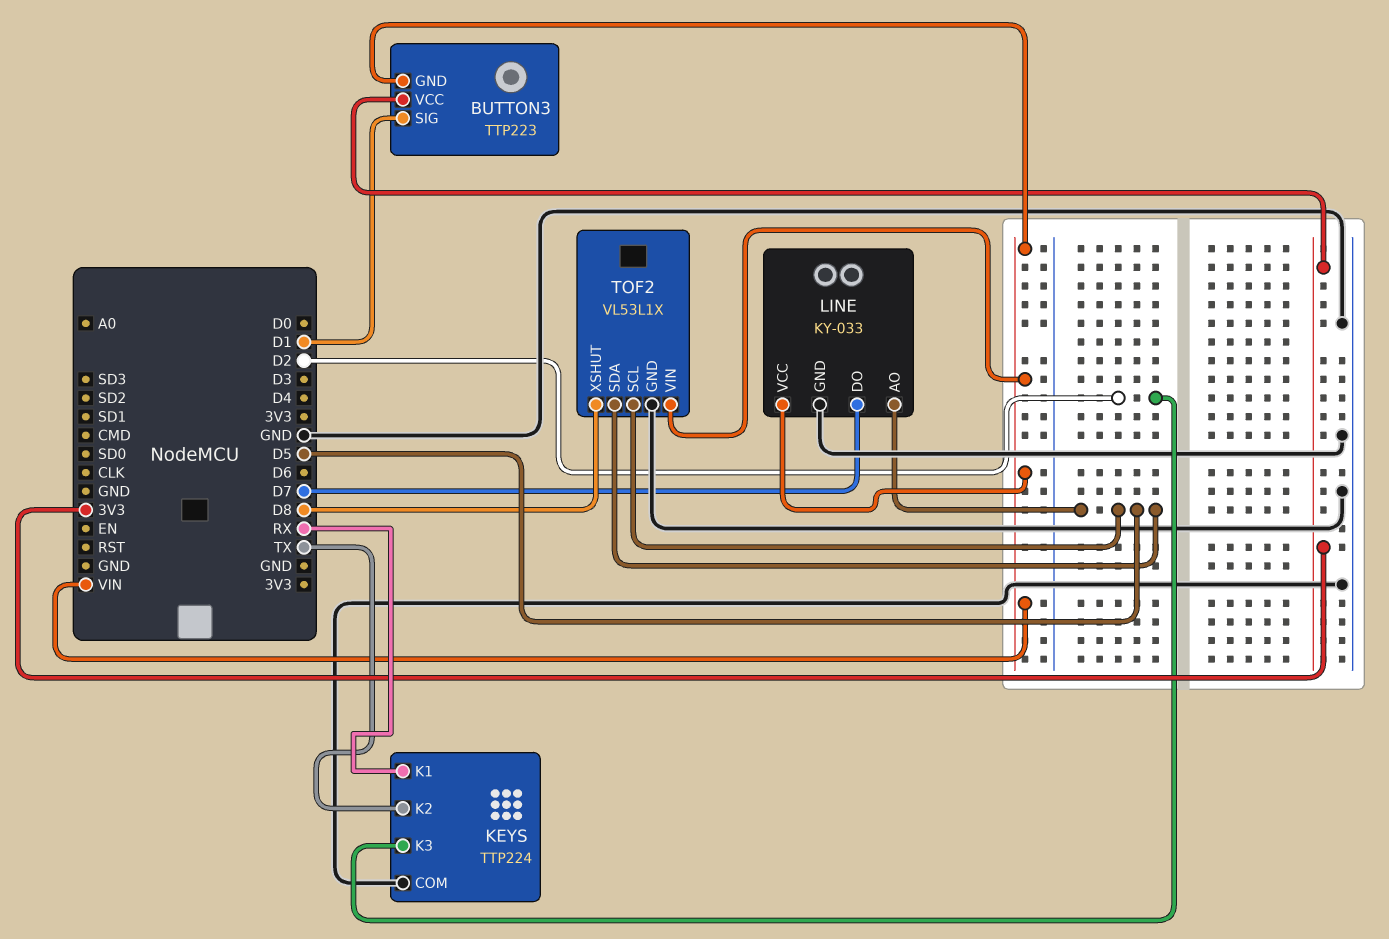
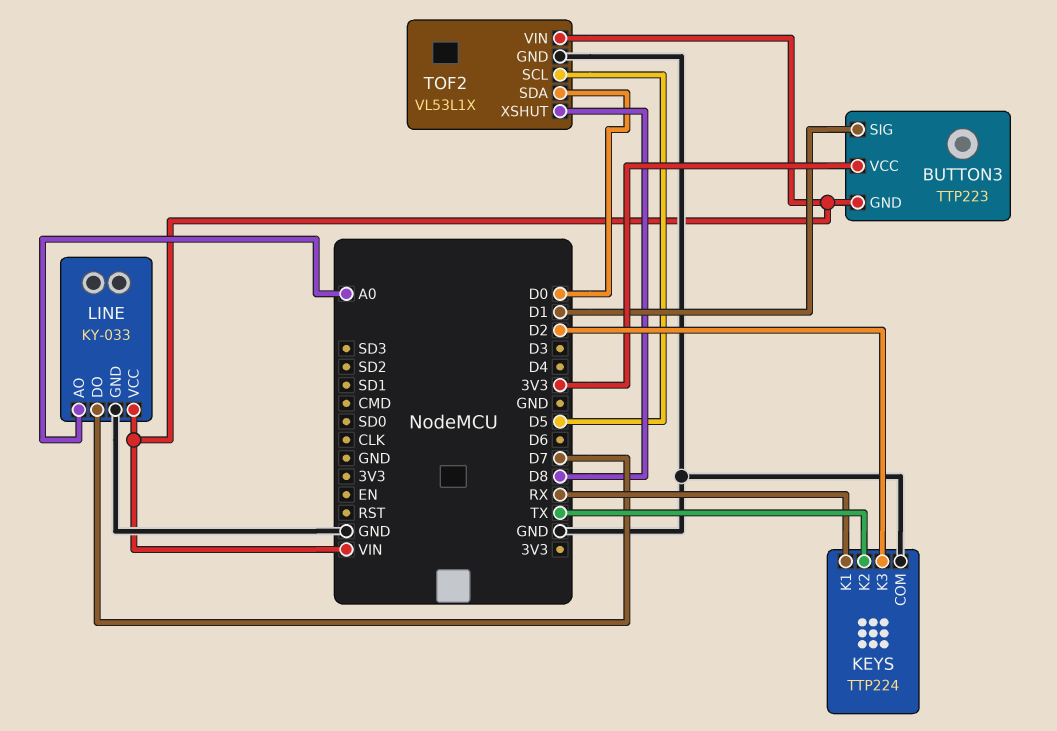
LINE pin AO: D5 -> A0
TOF2 pin SDA: D5 -> D0

